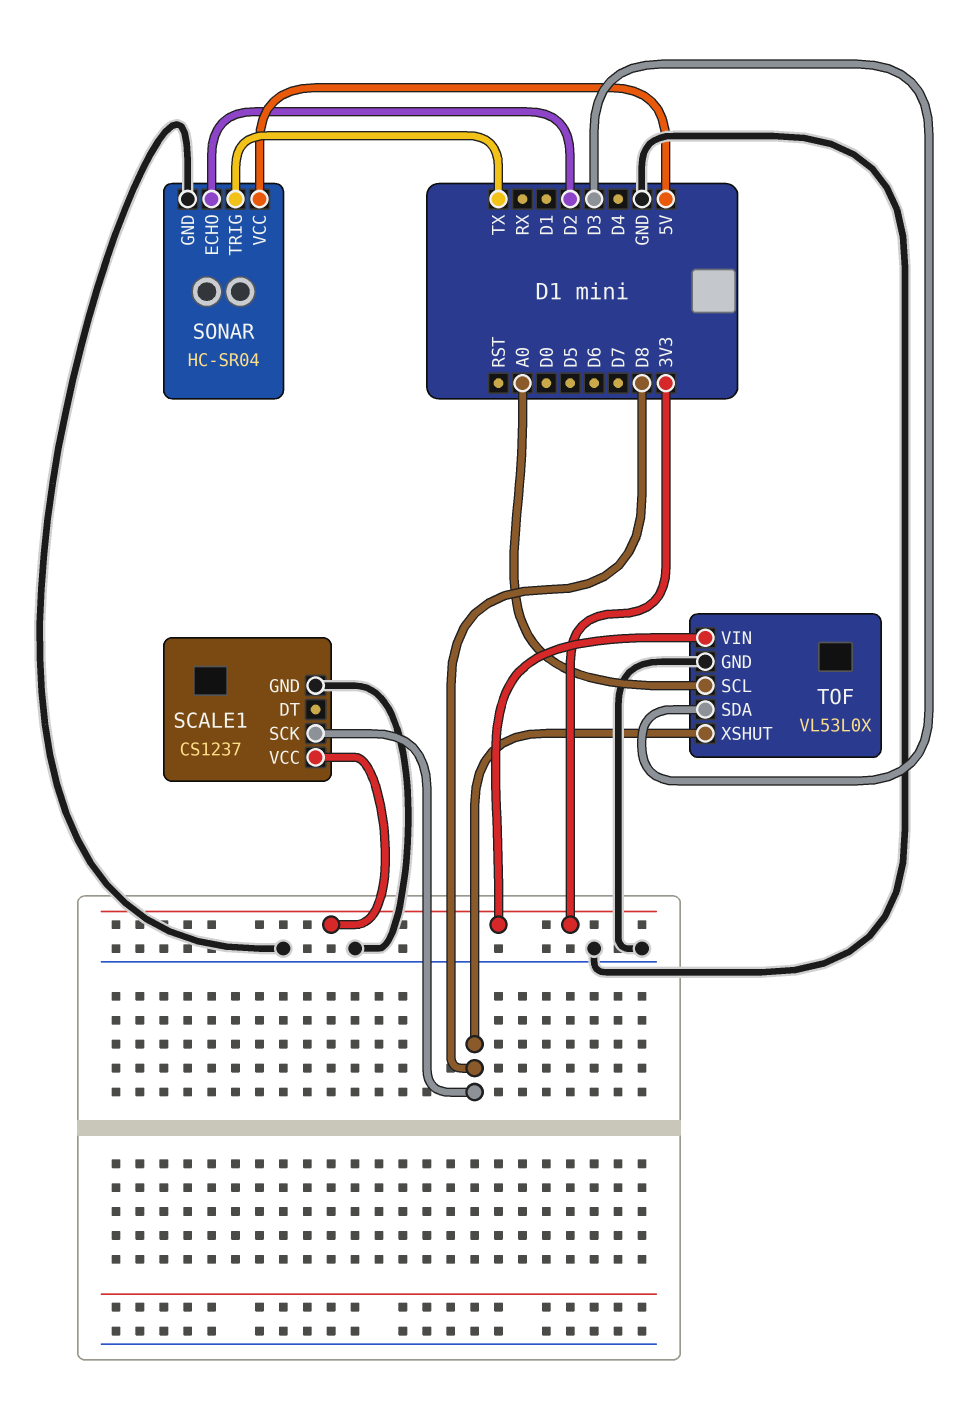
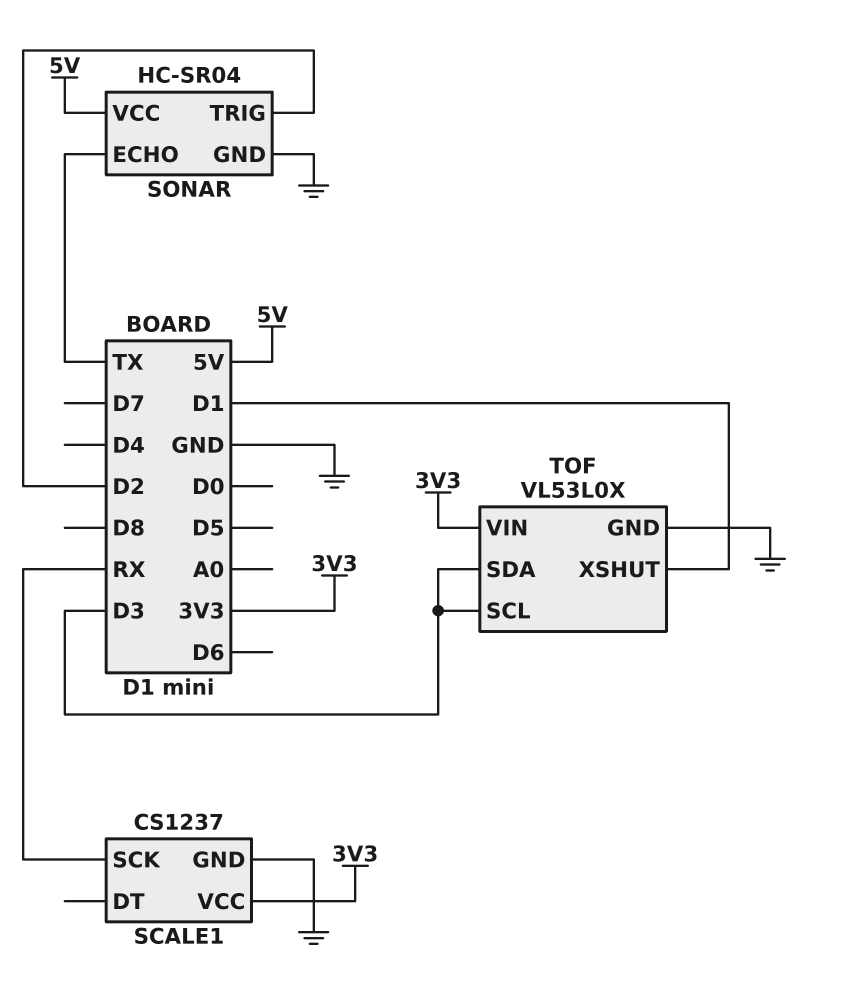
SCALE1 pin SCK: D8 -> RX
SONAR pin ECHO: D2 -> TX
SONAR pin TRIG: TX -> D2
TOF pin SCL: A0 -> D3
TOF pin XSHUT: D8 -> D1

